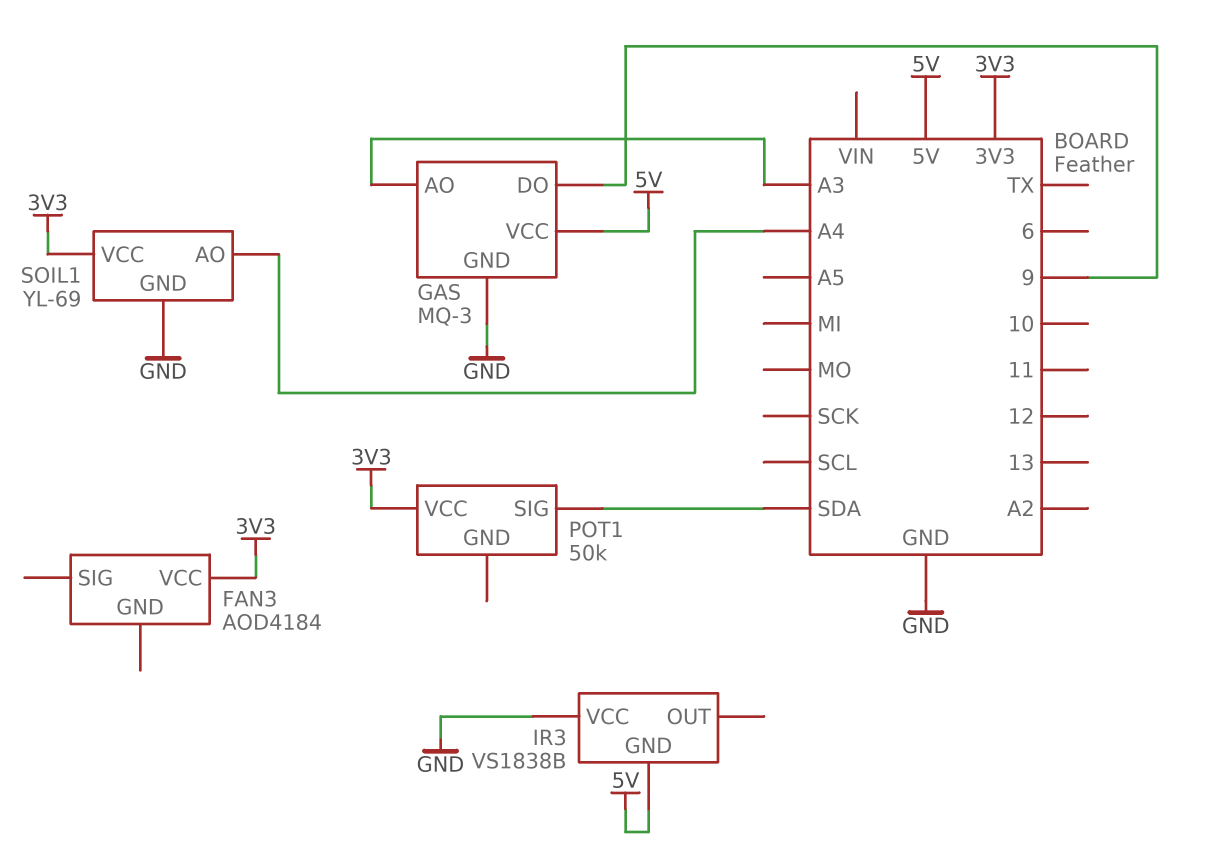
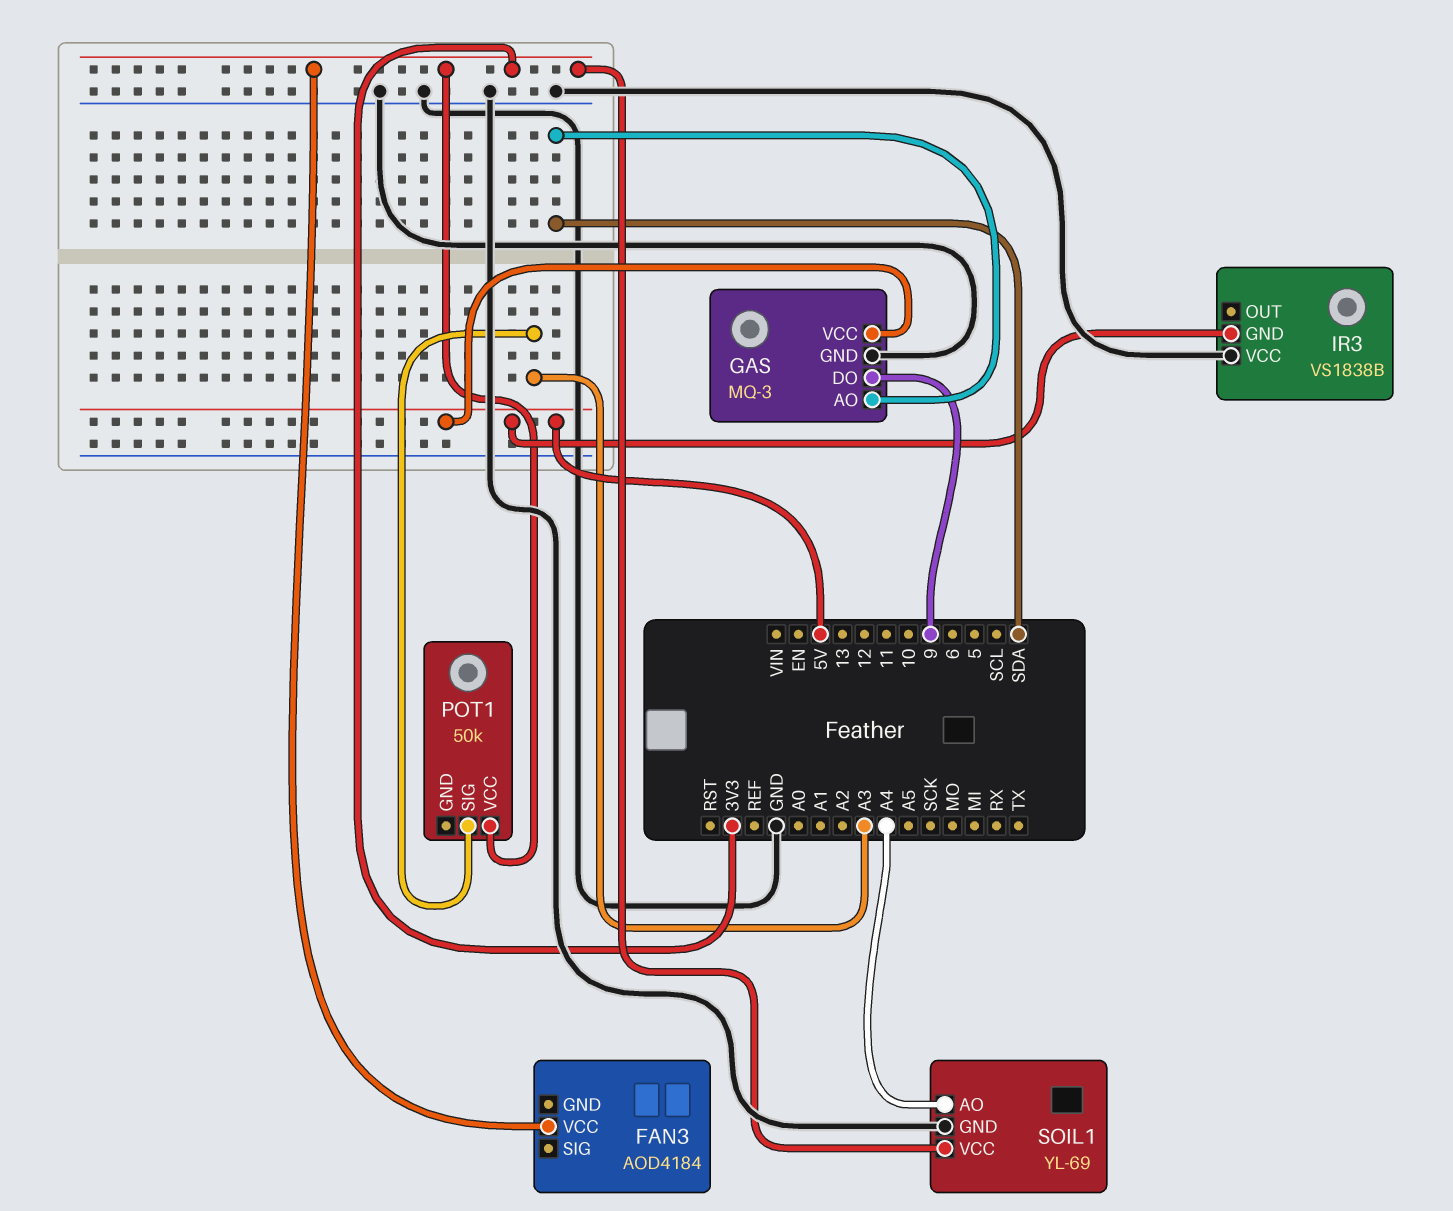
GAS pin AO: A3 -> SDA
POT1 pin SIG: SDA -> A3

